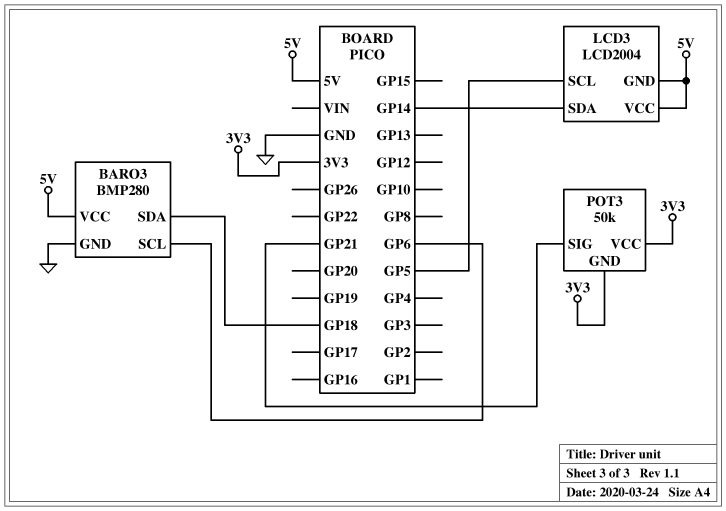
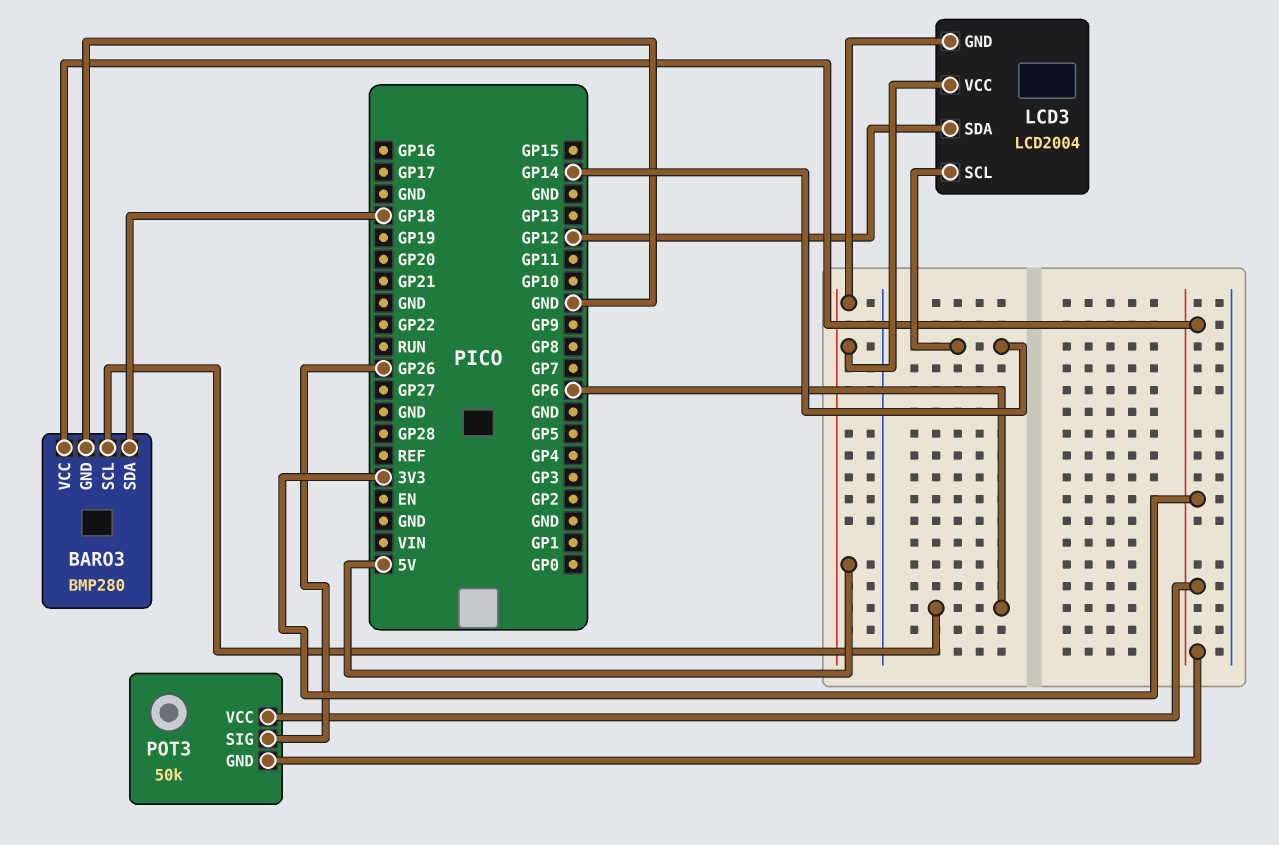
BARO3 pin VCC: 5V -> 3V3
LCD3 pin SCL: GP5 -> GP14
LCD3 pin SDA: GP14 -> GP12
POT3 pin SIG: GP21 -> GP26

